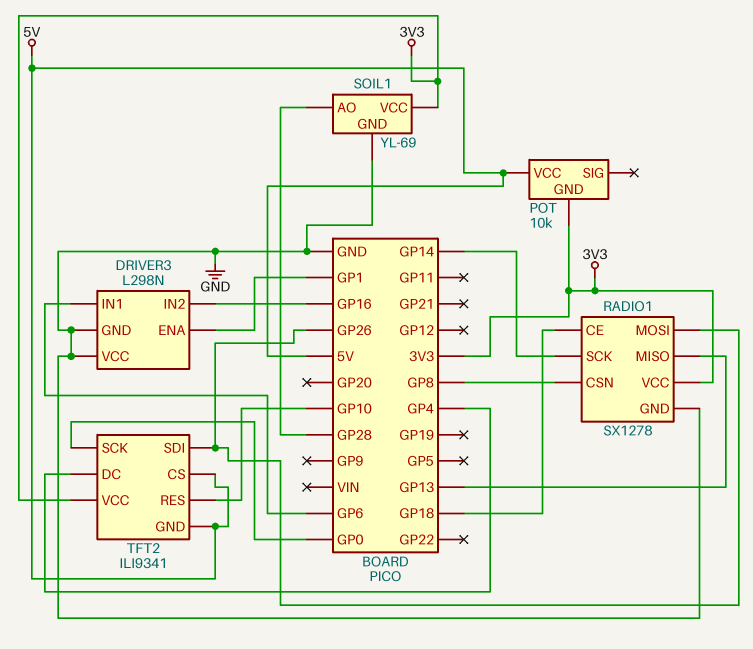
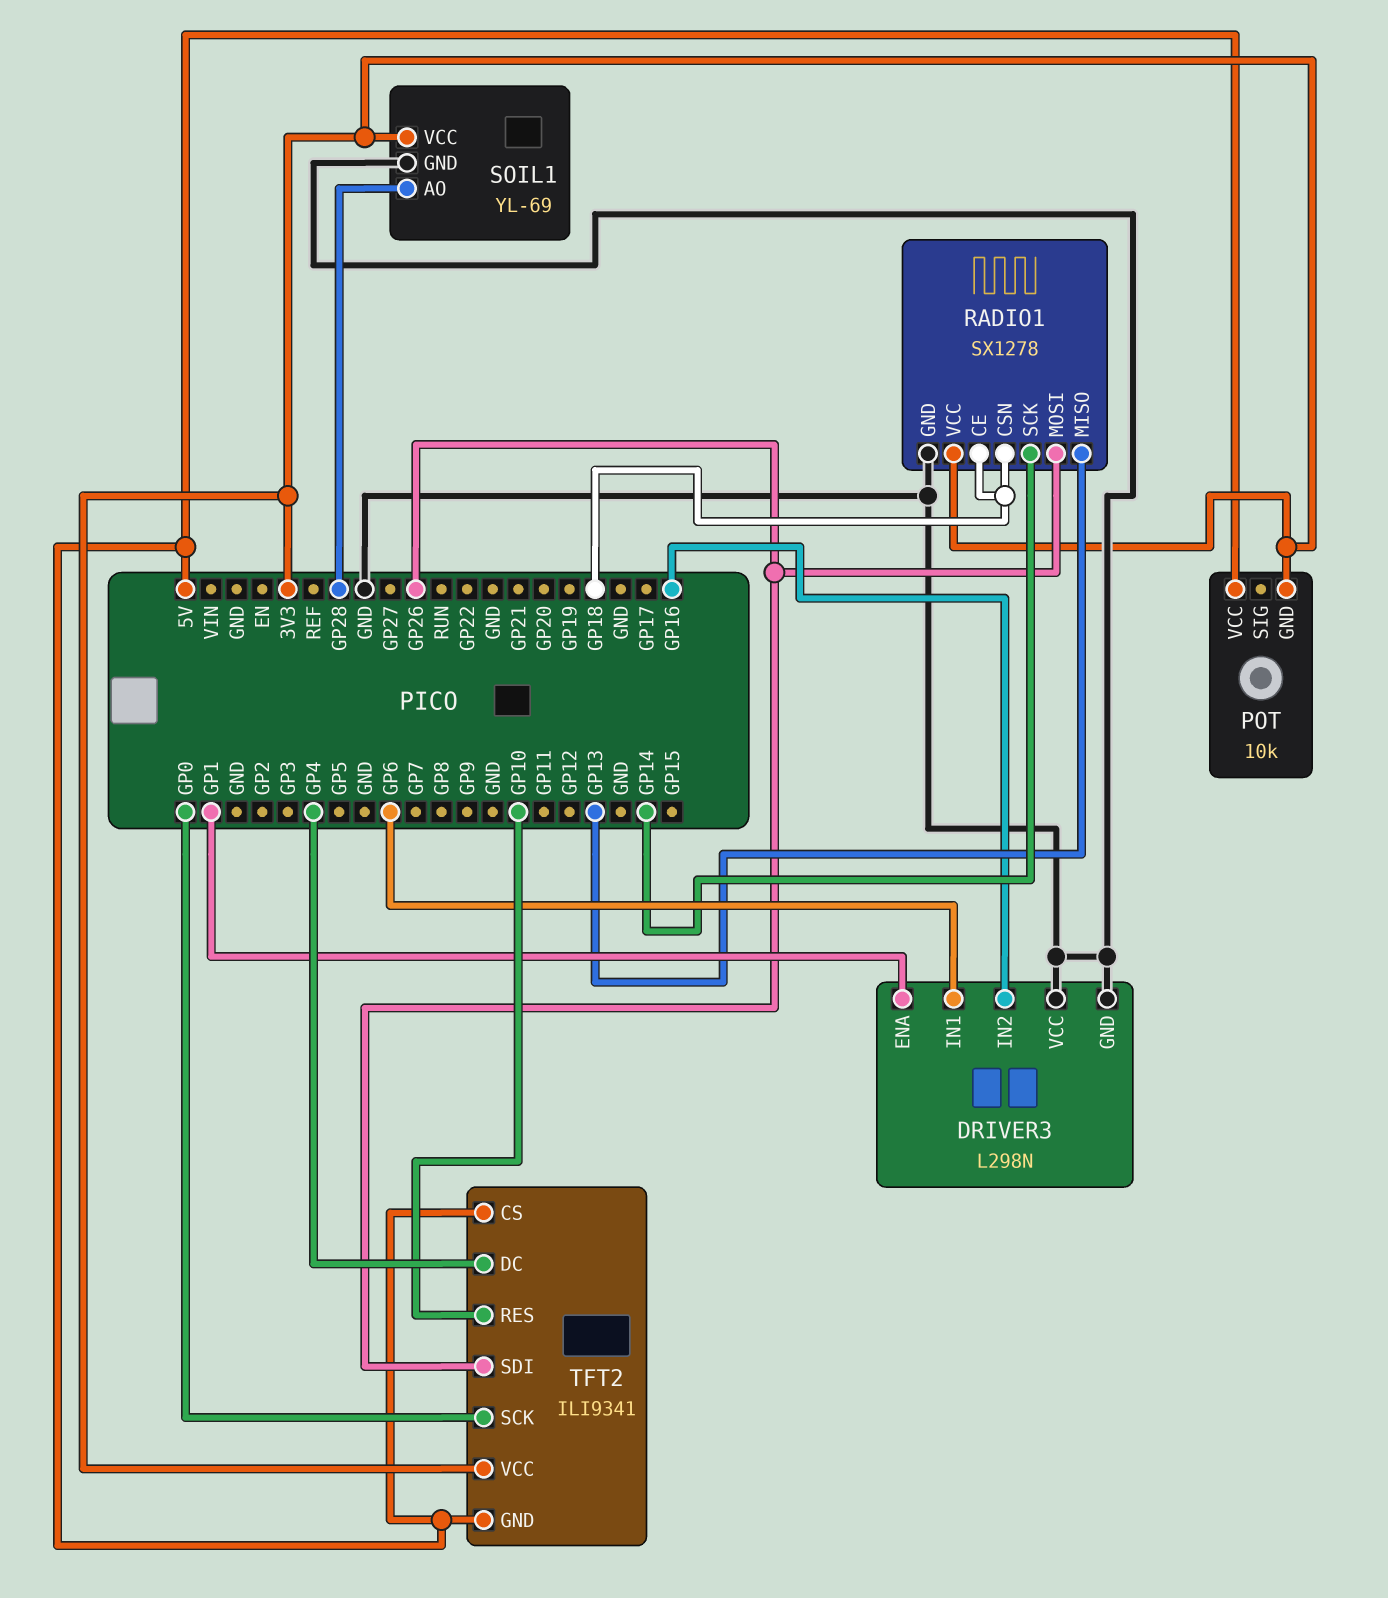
RADIO1 pin CSN: GP8 -> GP18

